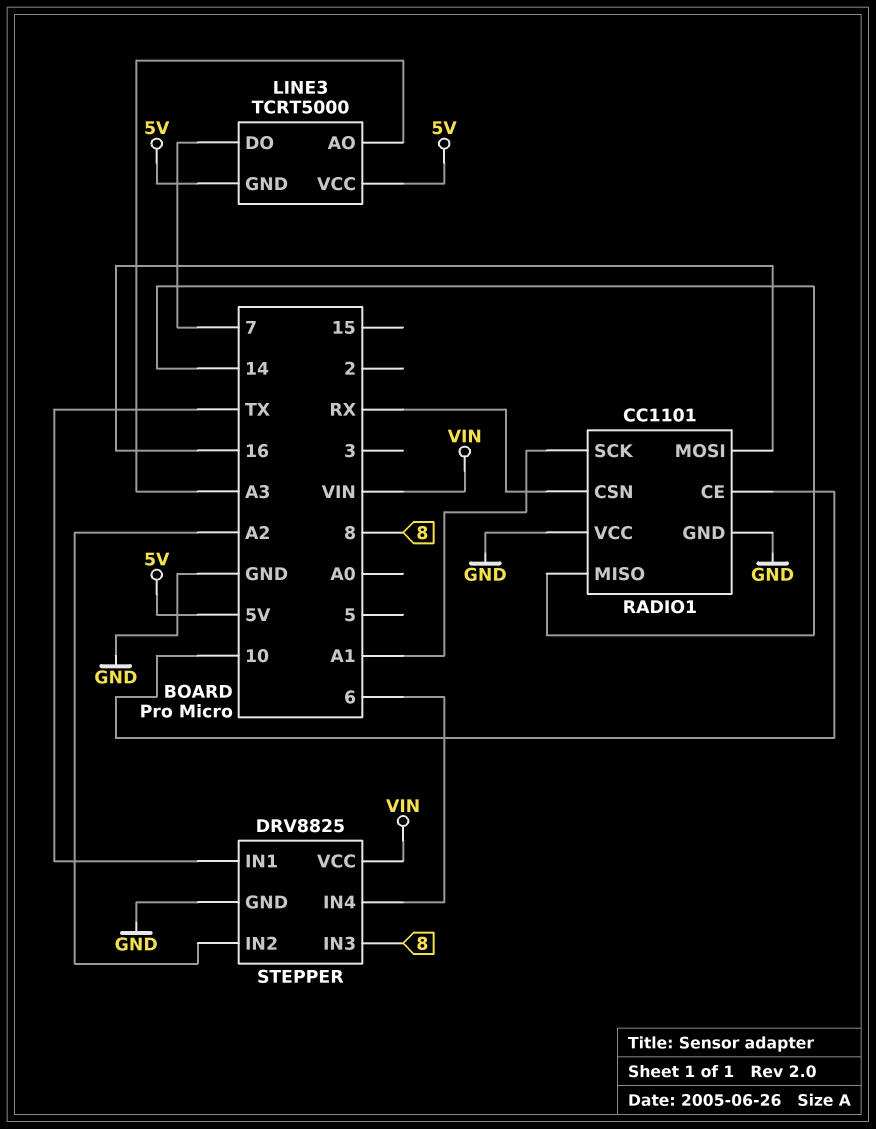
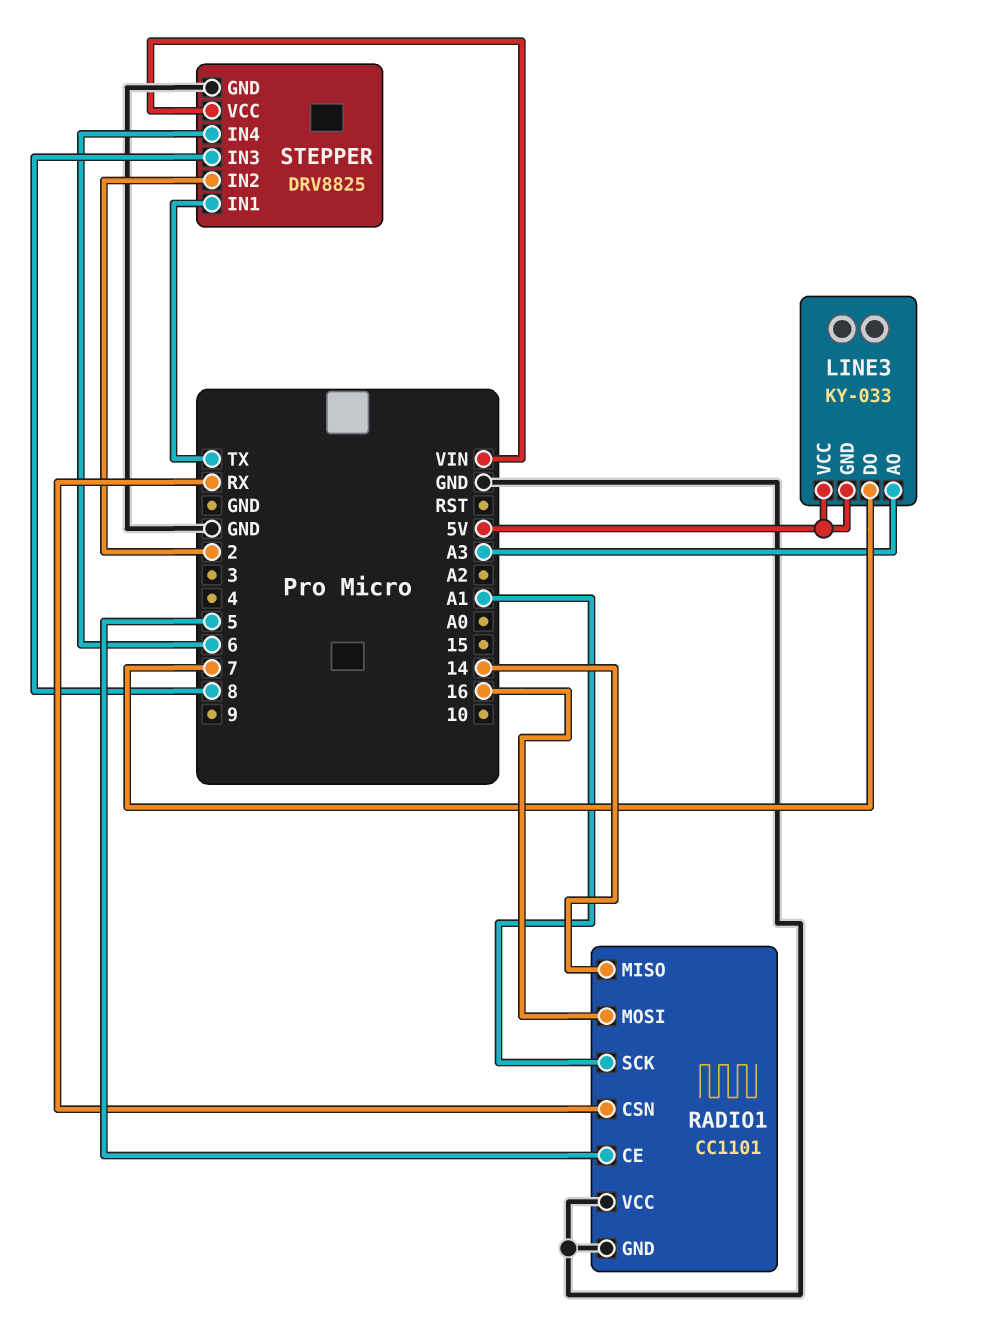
LINE3: TCRT5000 -> KY-033
RADIO1 pin CE: 10 -> 5
STEPPER pin IN2: A2 -> 2

